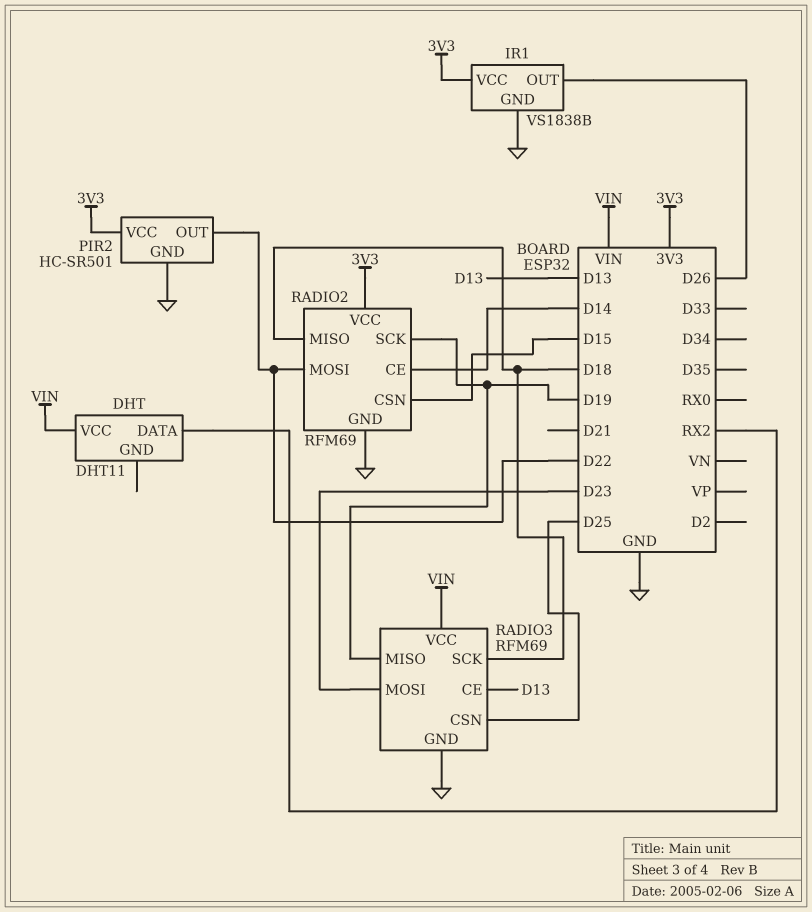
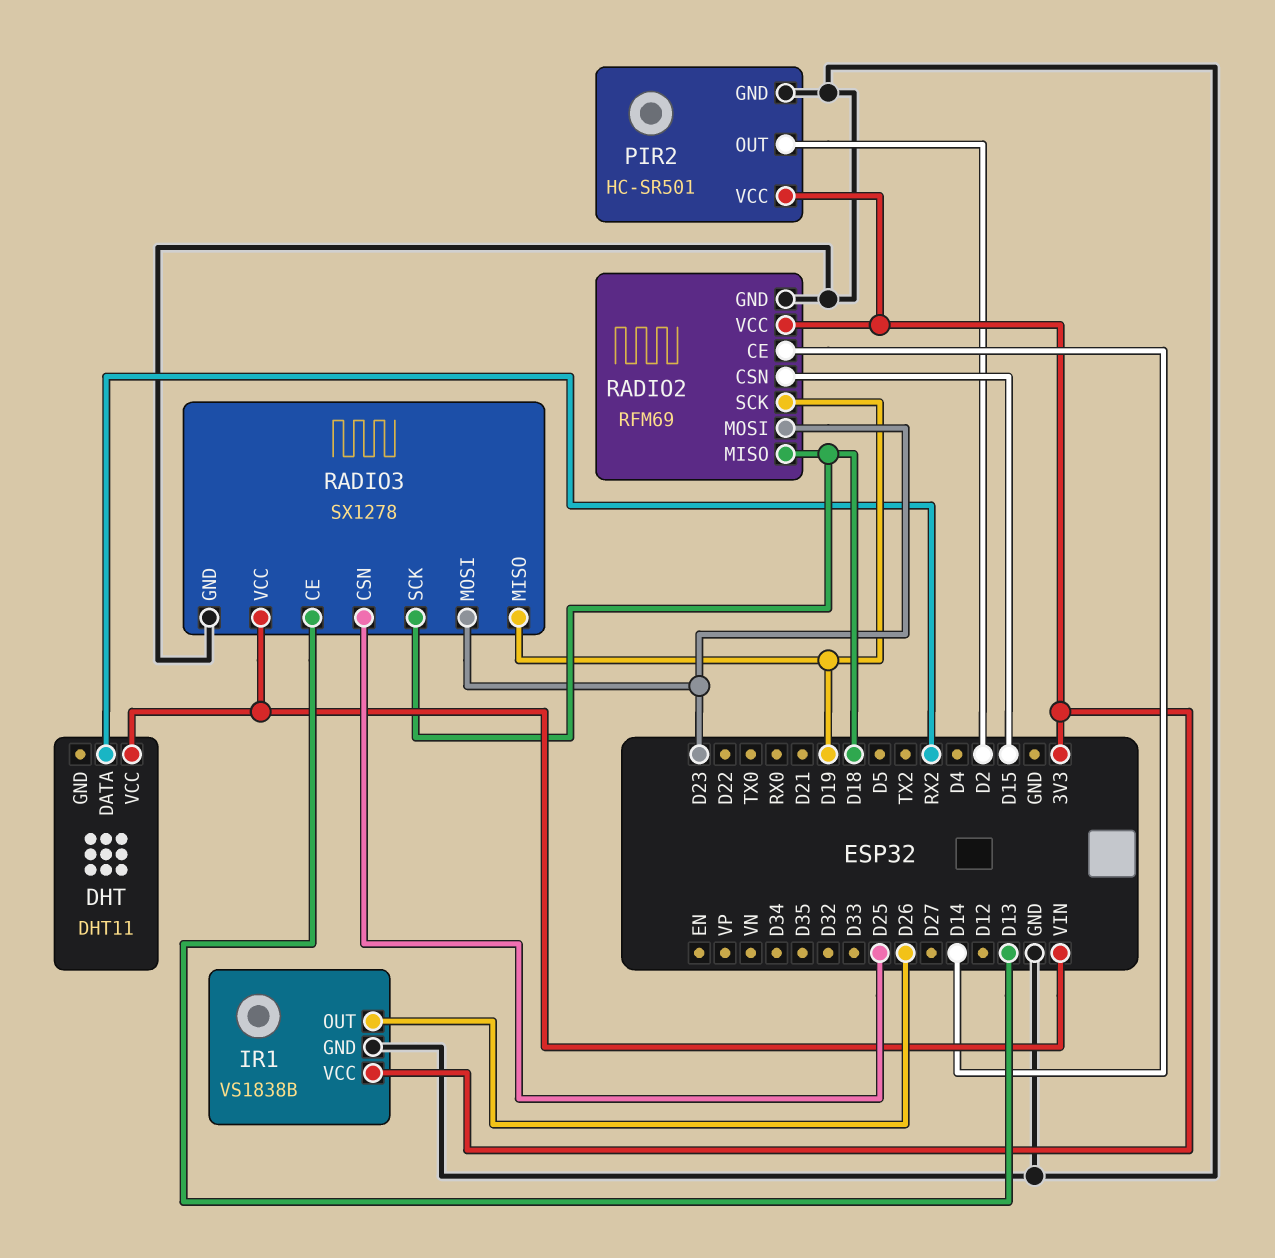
PIR2 pin OUT: D22 -> D2
RADIO2 pin MOSI: D22 -> D23
RADIO3: RFM69 -> SX1278

